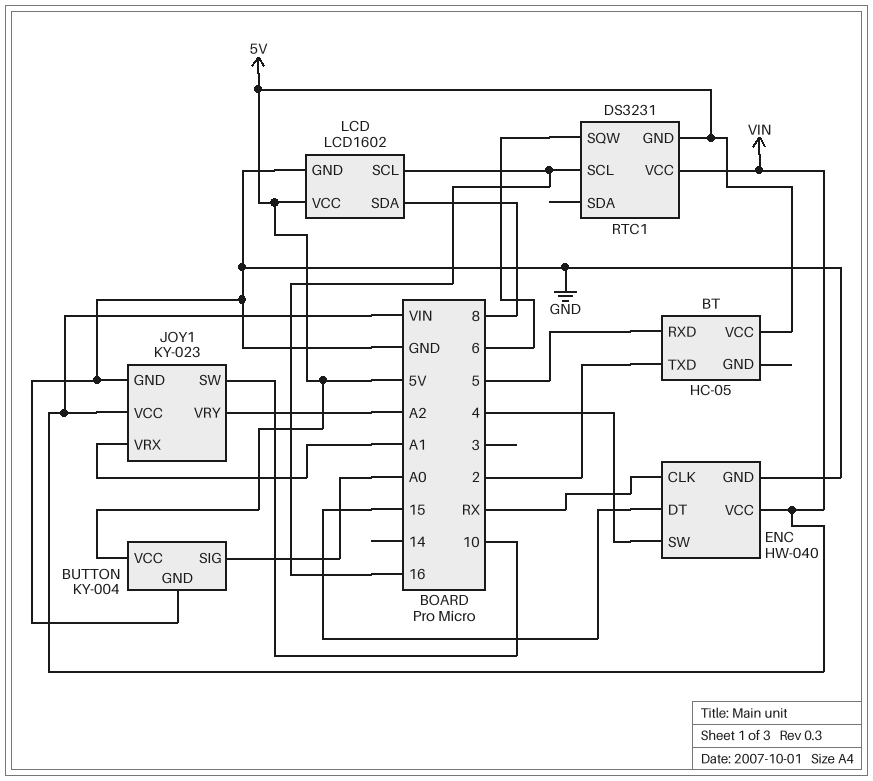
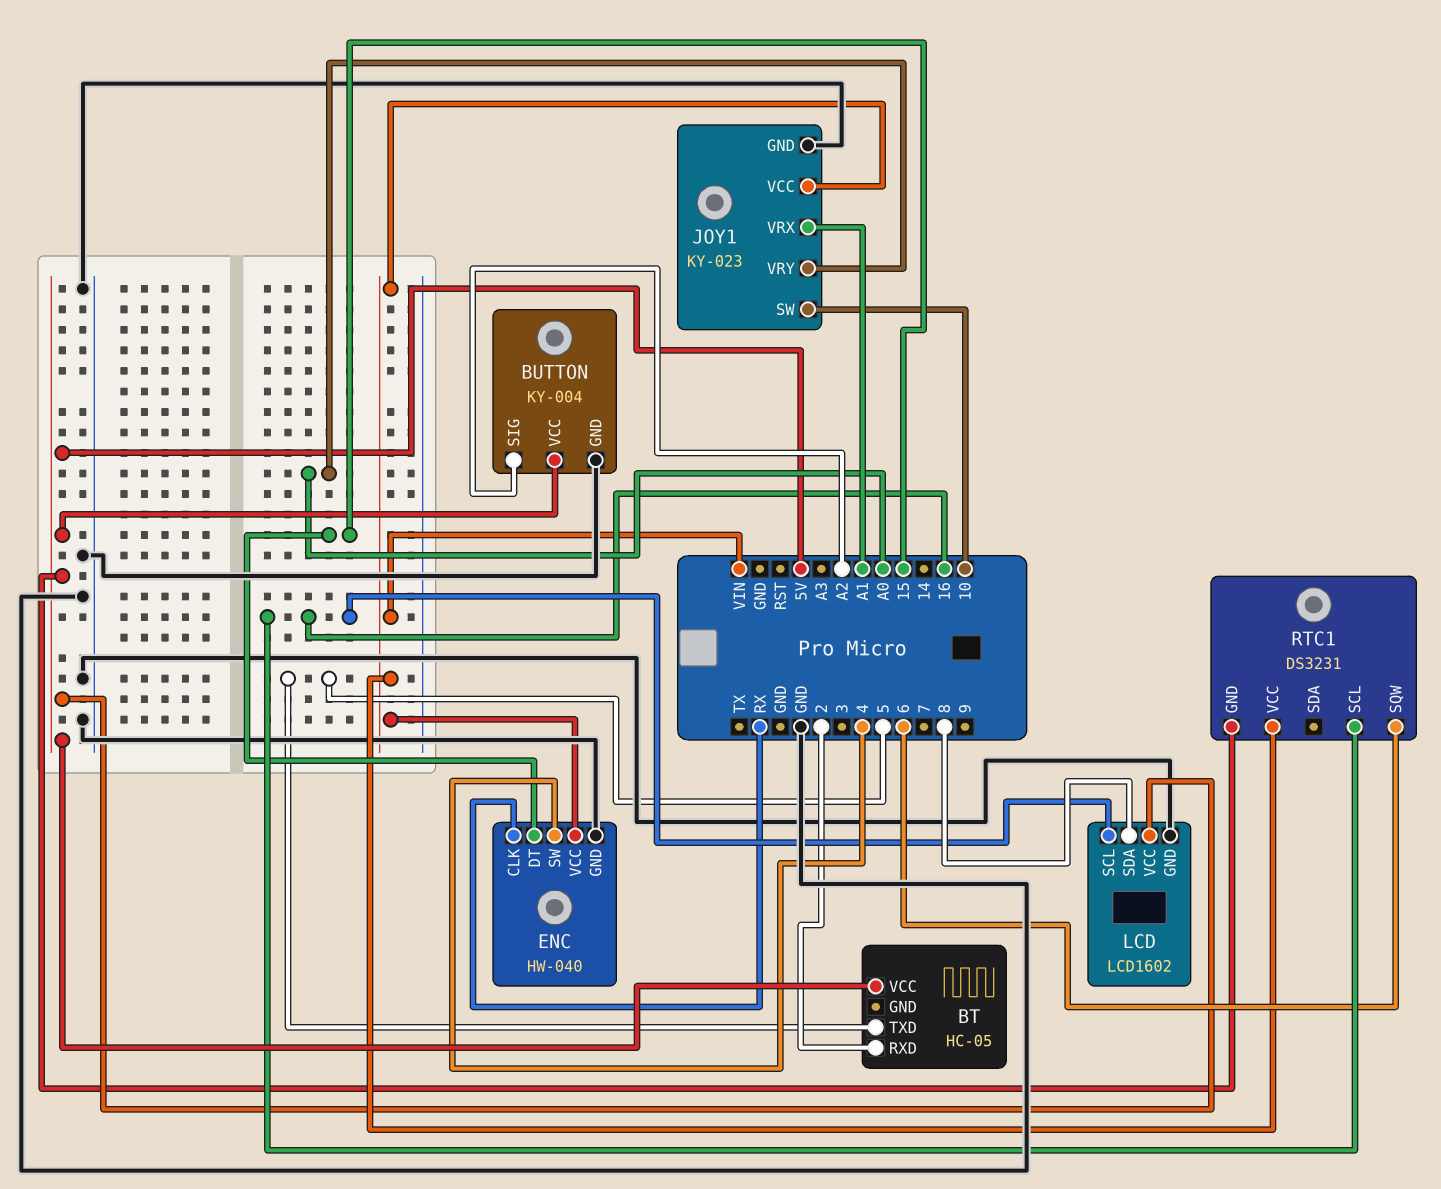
BT pin RXD: 5 -> 2
BT pin TXD: 2 -> 5
BUTTON pin SIG: A0 -> A2
JOY1 pin VRY: A2 -> A0

